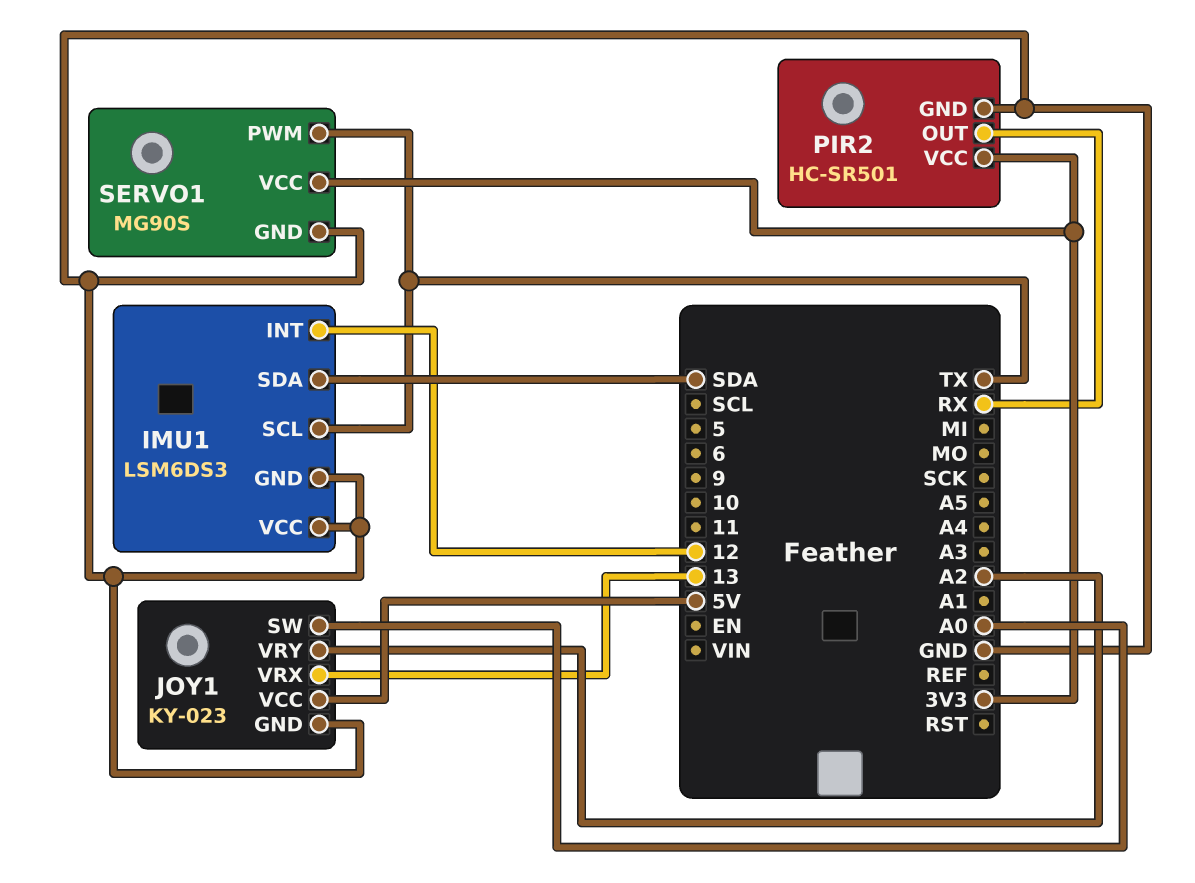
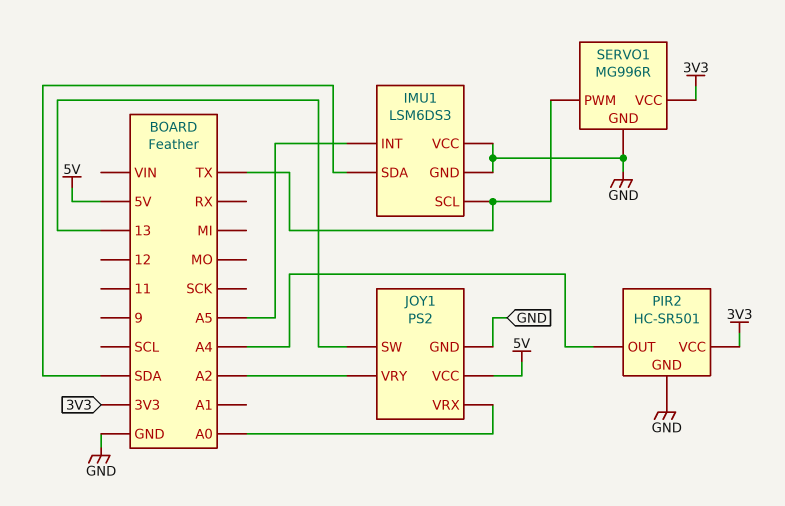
IMU1 pin INT: 12 -> A5
JOY1: KY-023 -> PS2
JOY1 pin SW: A0 -> 13
JOY1 pin VRX: 13 -> A0
PIR2 pin OUT: RX -> A4
SERVO1: MG90S -> MG996R

